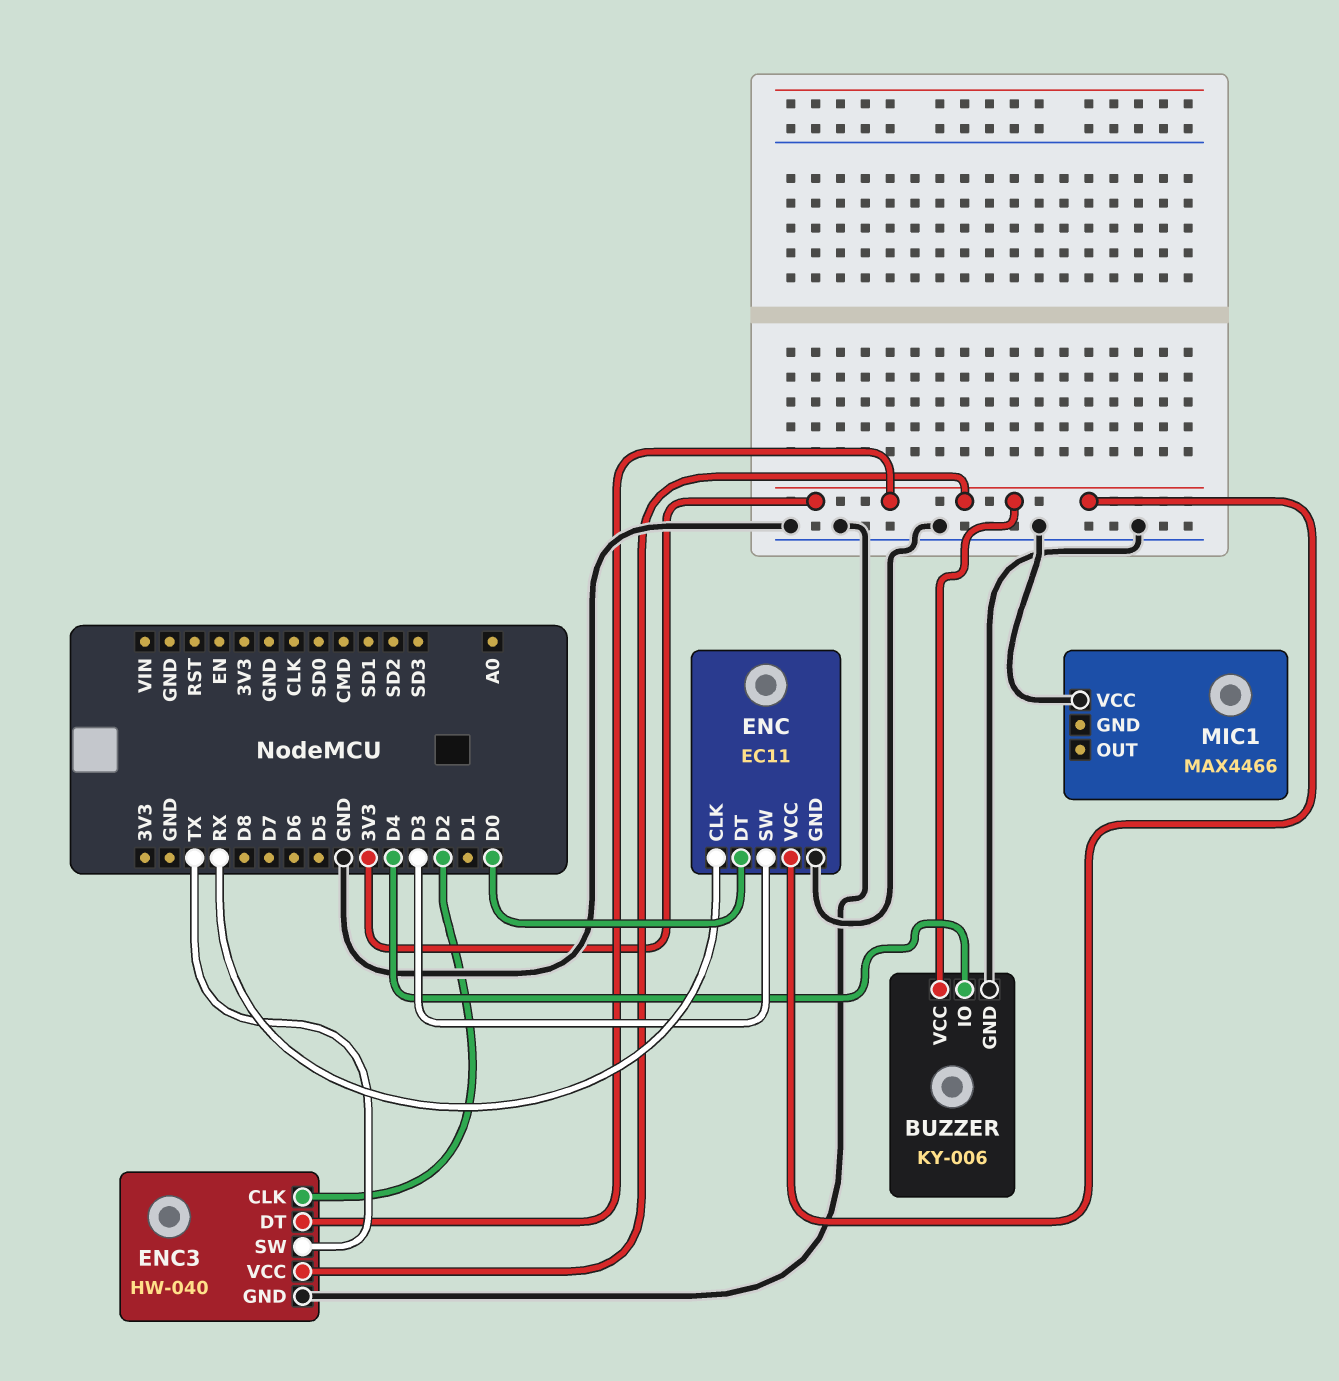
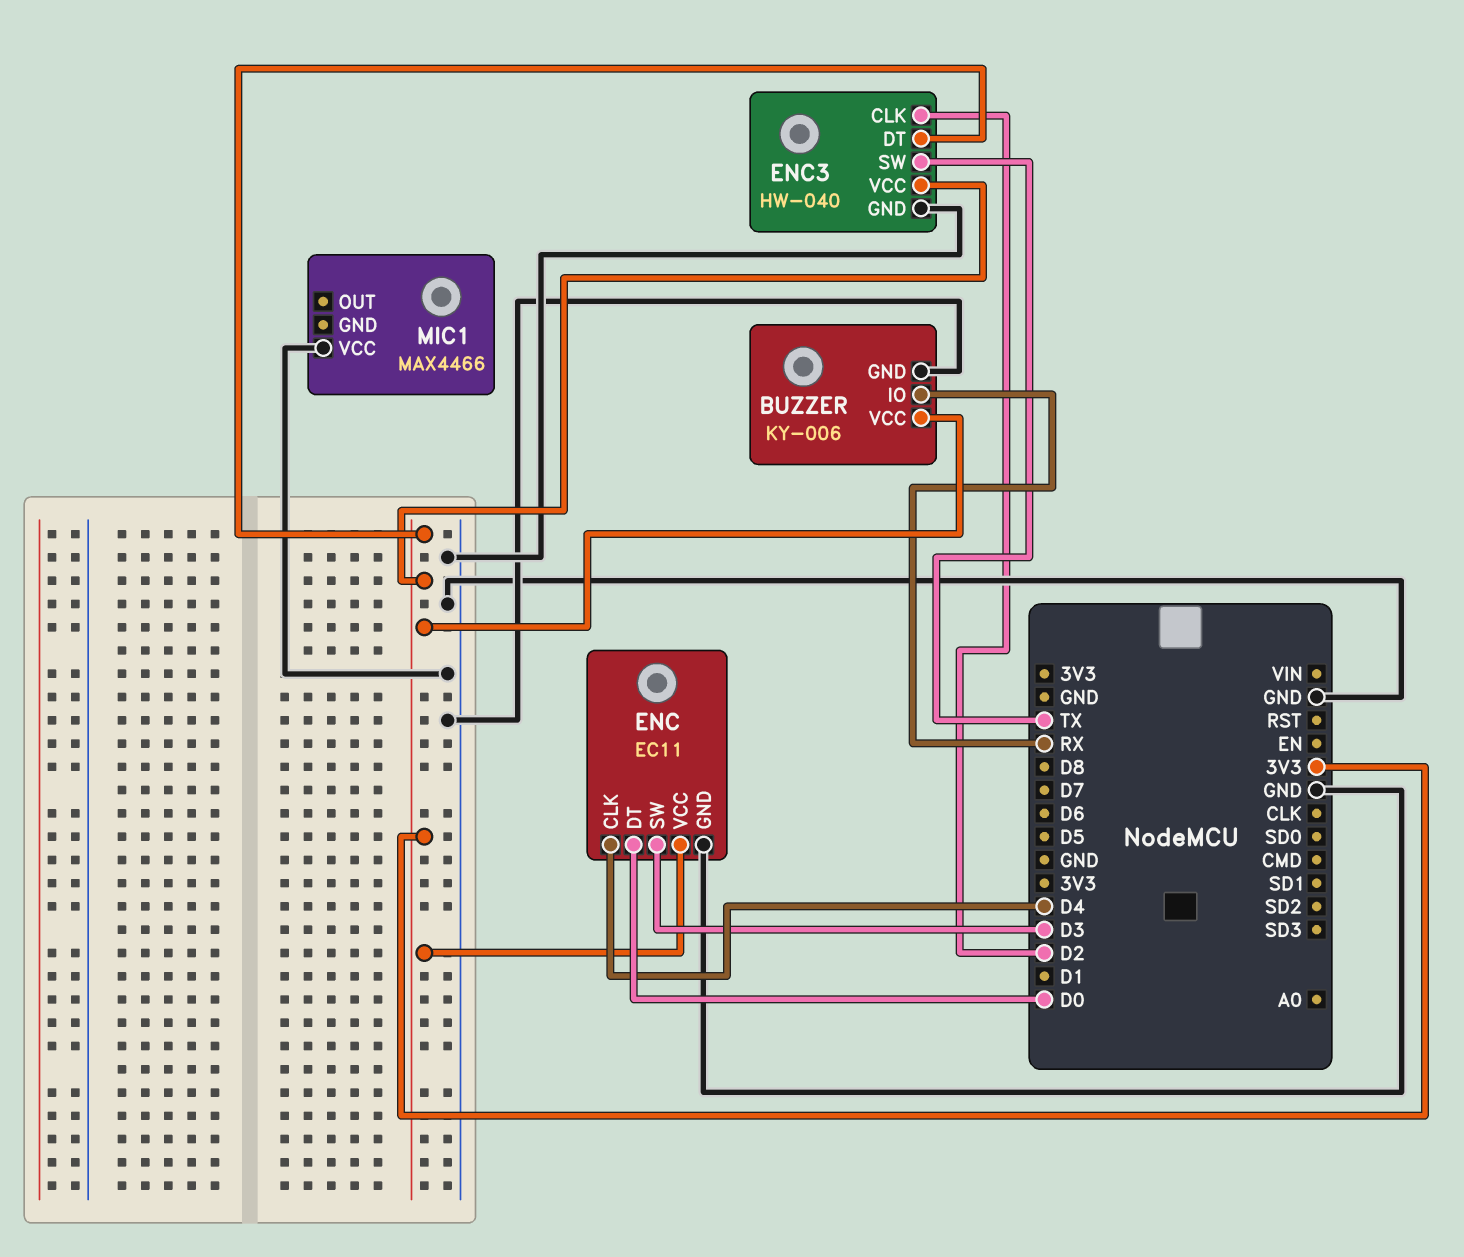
BUZZER pin IO: D4 -> RX
ENC pin CLK: RX -> D4

